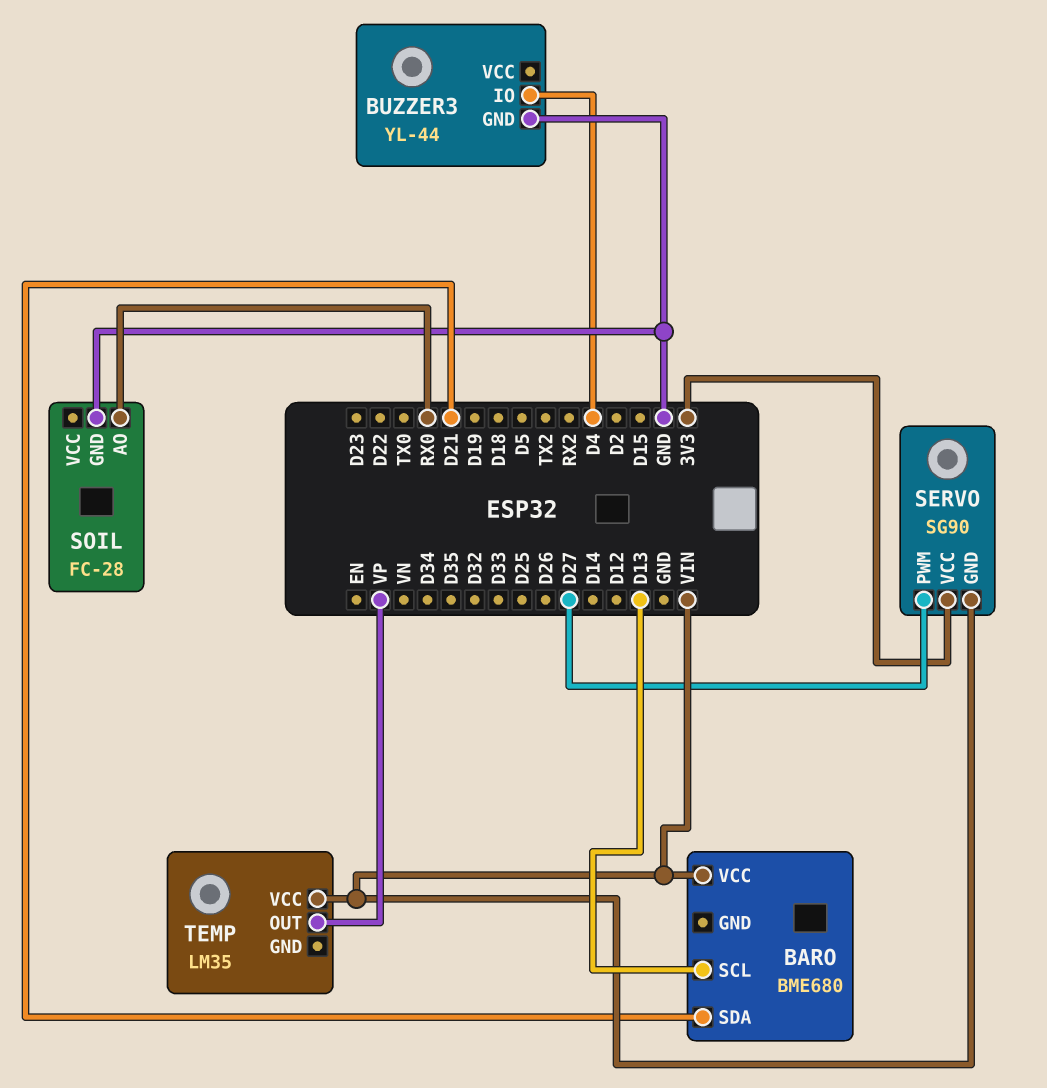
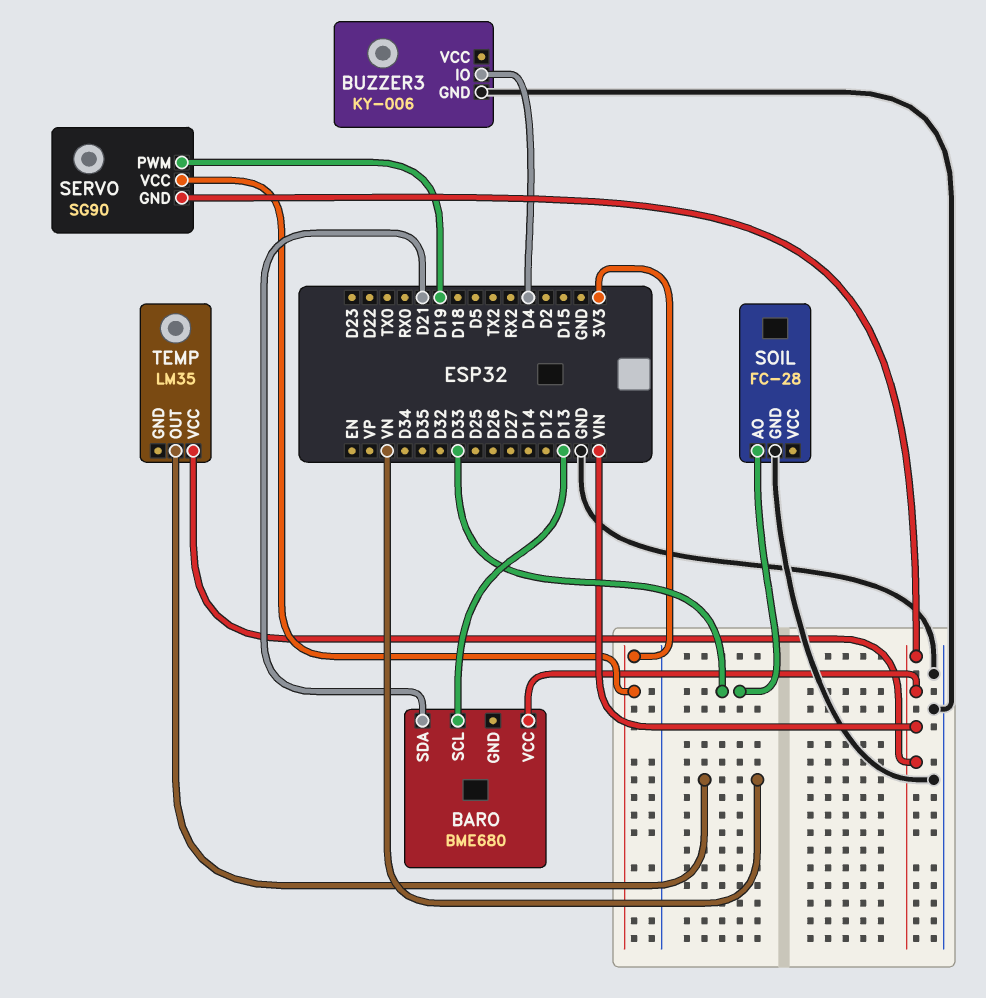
BUZZER3: YL-44 -> KY-006
SERVO pin PWM: D27 -> D19
SOIL pin AO: RX0 -> D33
TEMP pin OUT: VP -> VN

